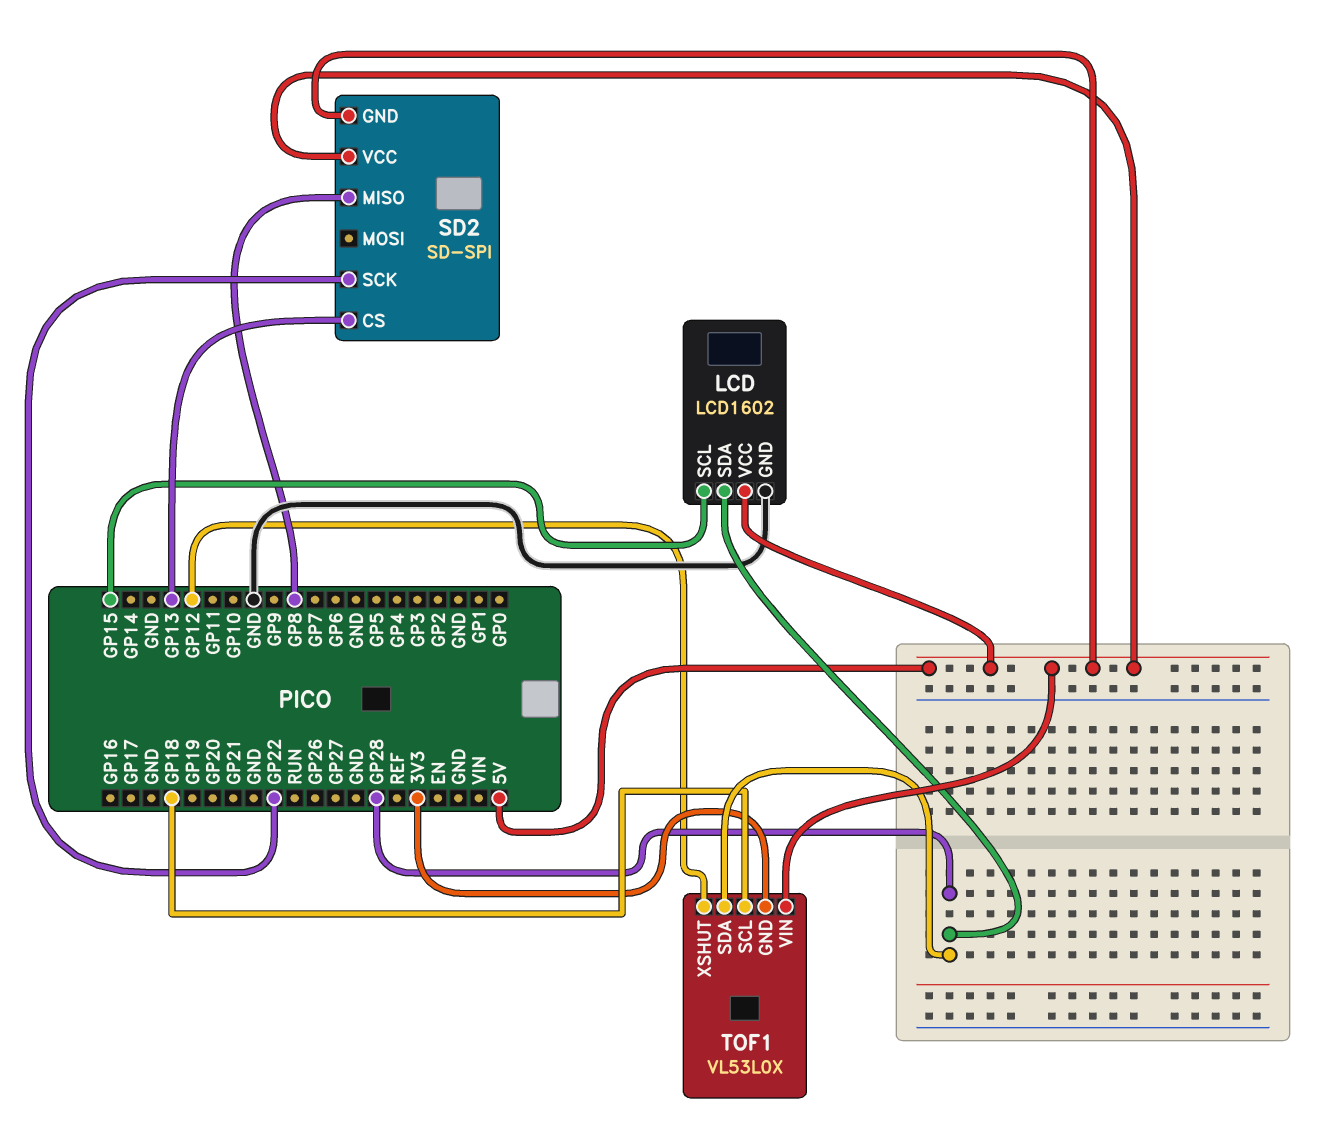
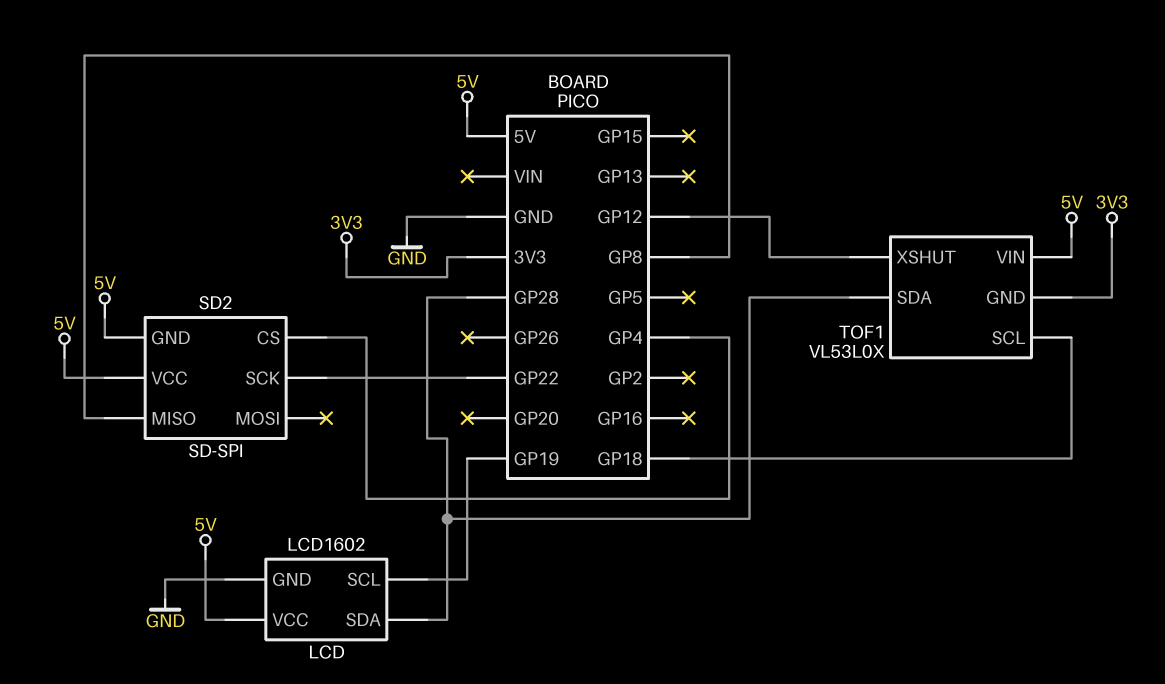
LCD pin SCL: GP15 -> GP19
SD2 pin CS: GP13 -> GP4

